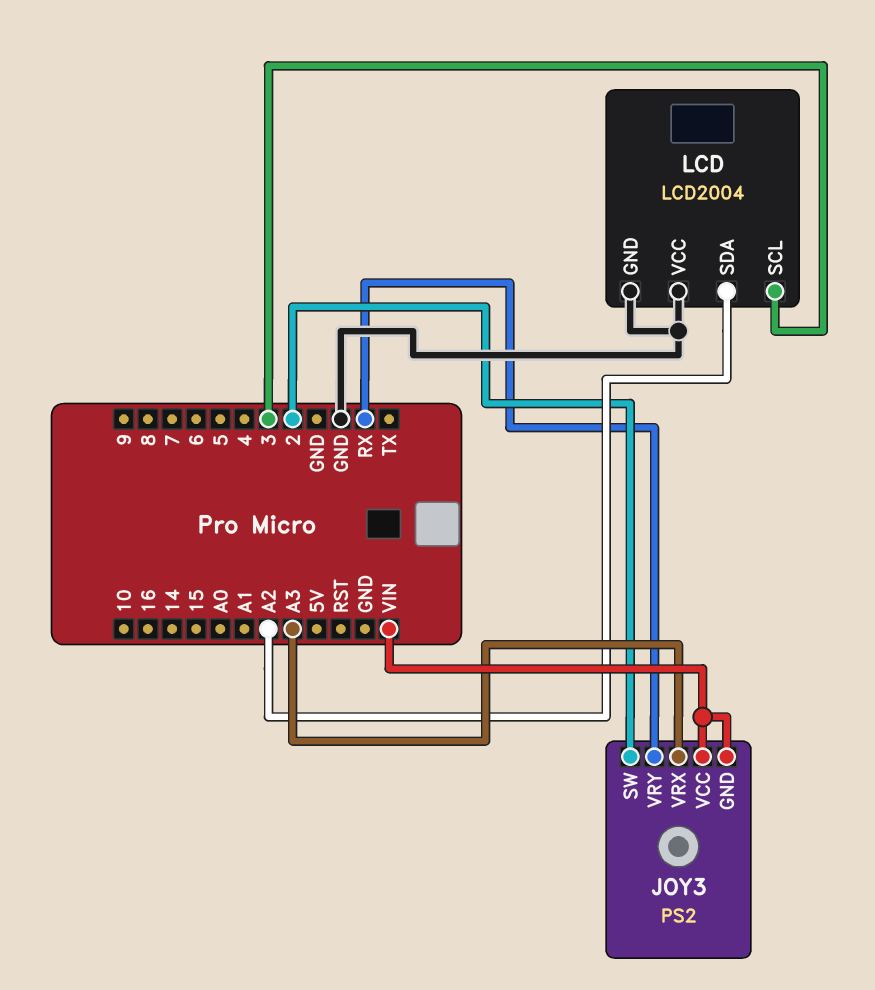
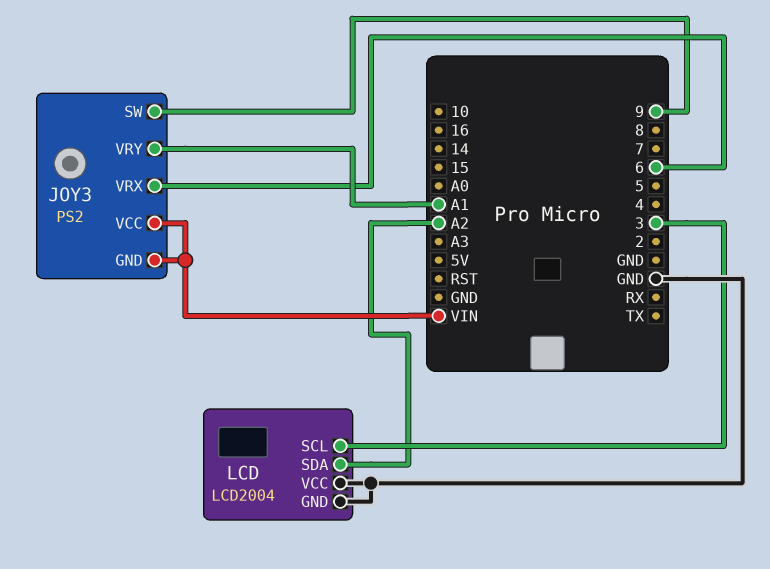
JOY3 pin SW: 2 -> 9
JOY3 pin VRX: A3 -> 6
JOY3 pin VRY: RX -> A1

